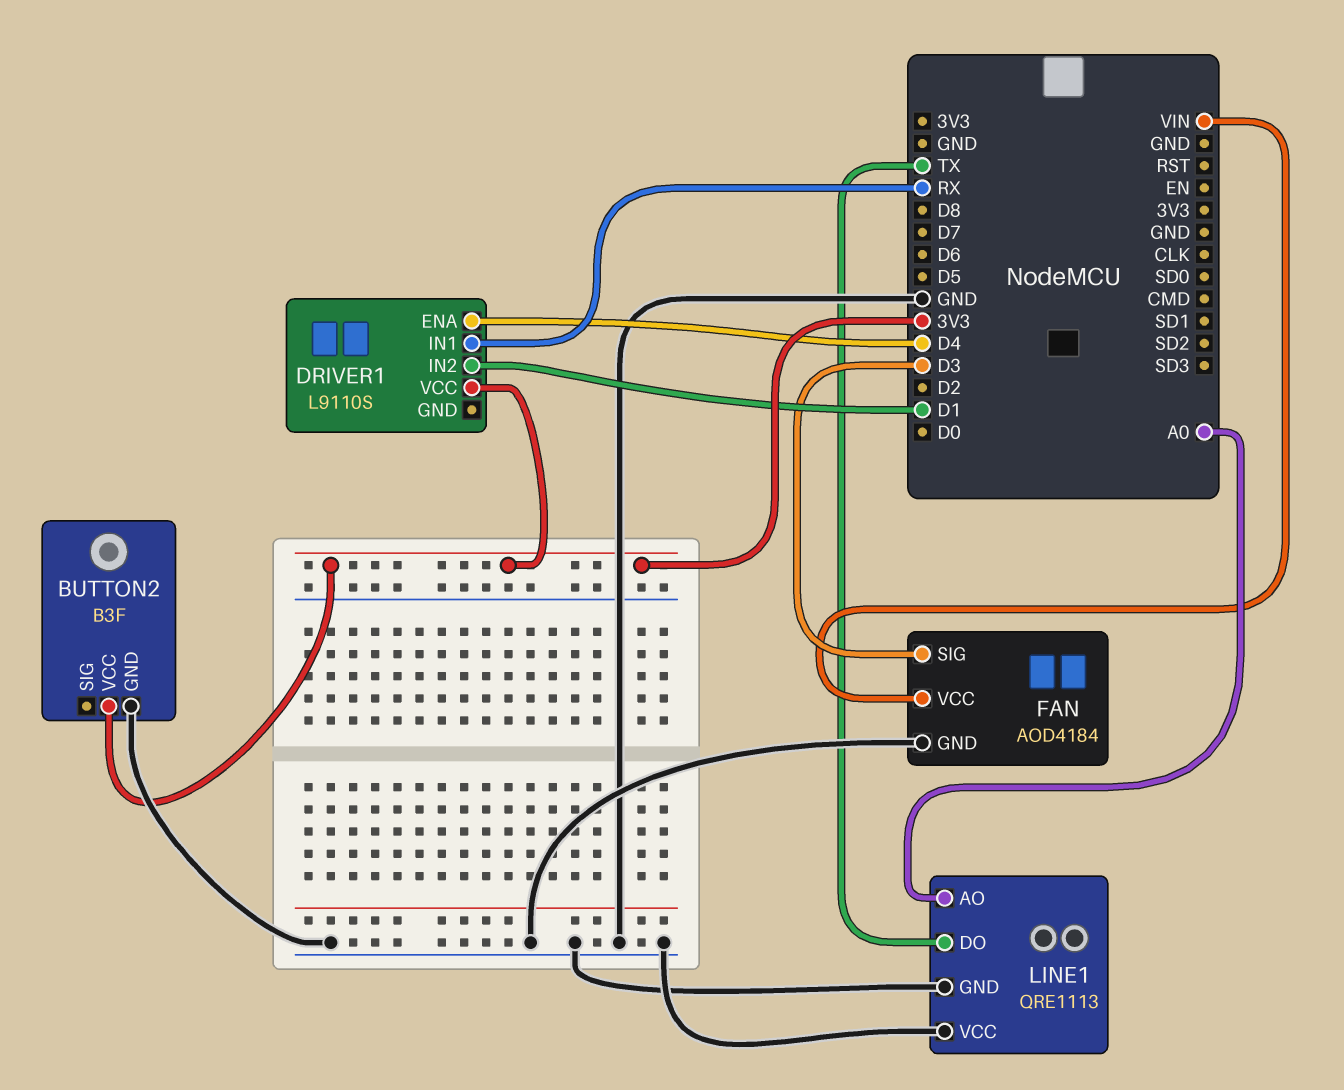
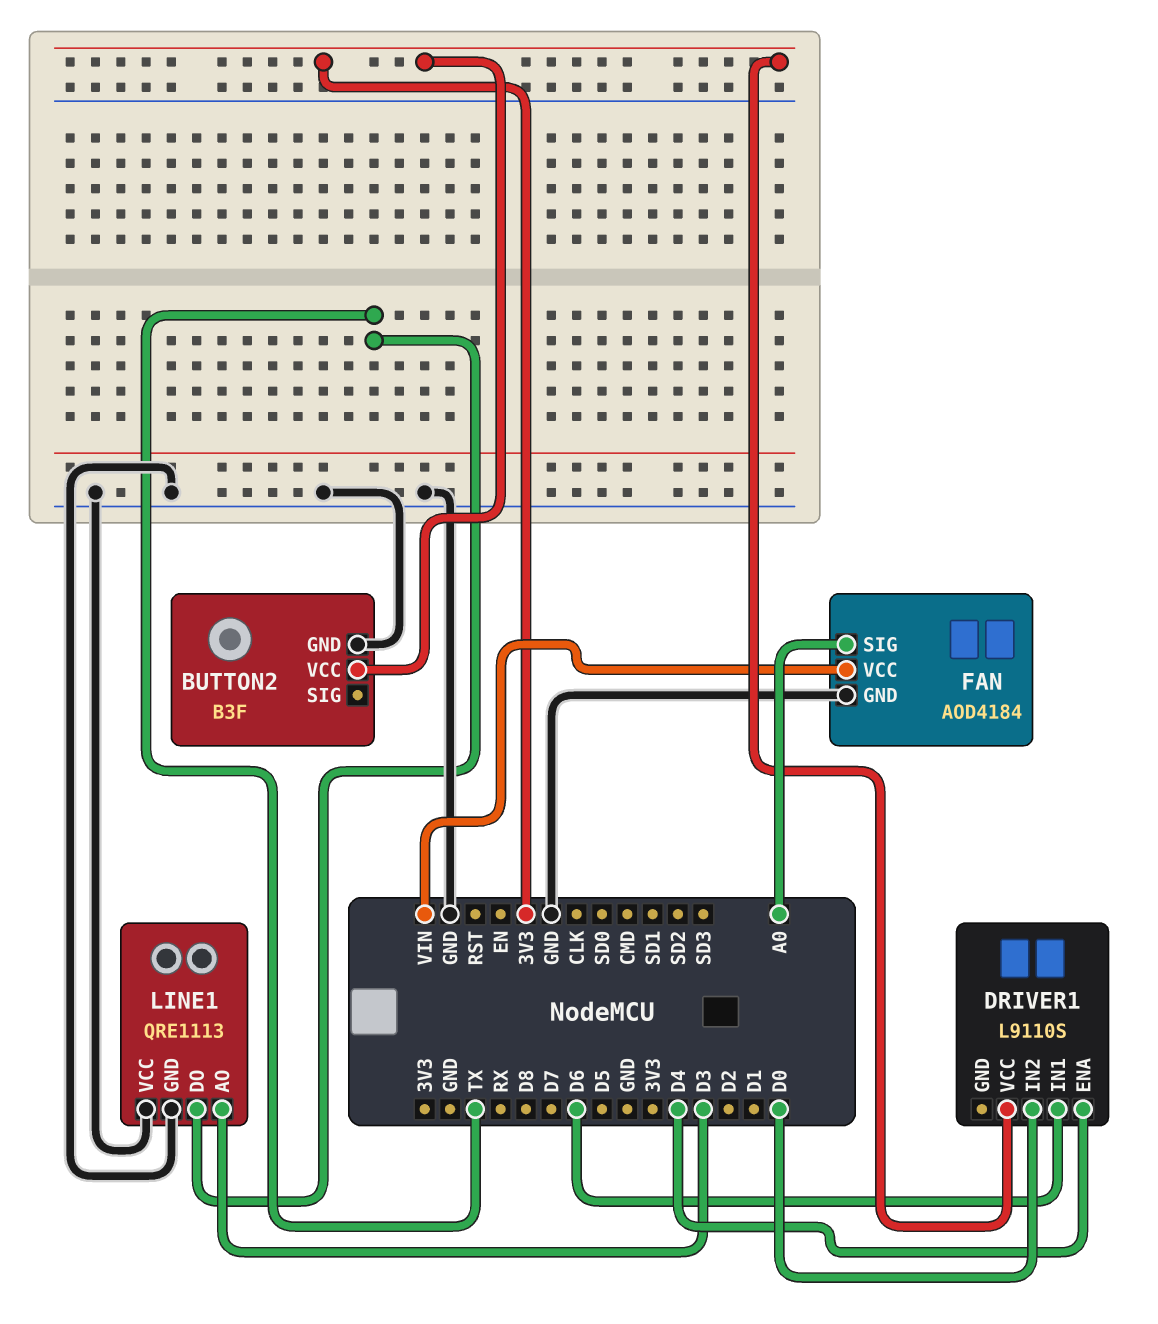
DRIVER1 pin IN1: RX -> D6
DRIVER1 pin IN2: D1 -> D0
FAN pin SIG: D3 -> A0
LINE1 pin AO: A0 -> D3

